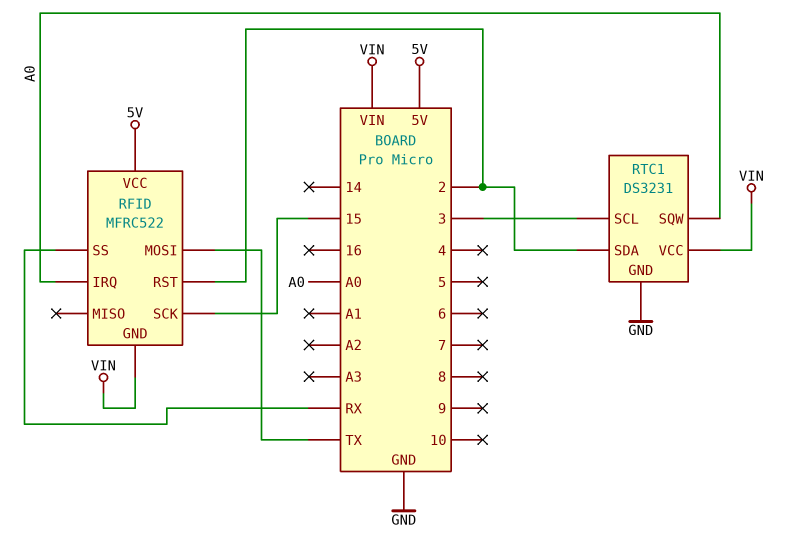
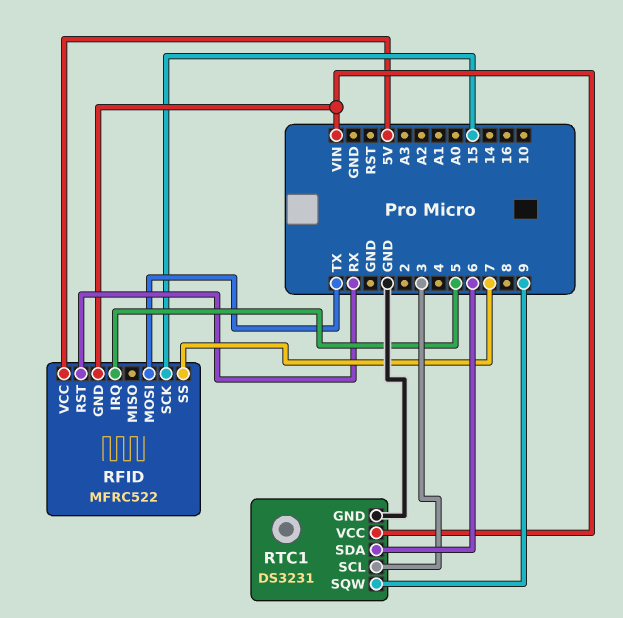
RFID pin IRQ: A0 -> 5
RFID pin RST: 2 -> RX
RFID pin SS: RX -> 7
RTC1 pin SDA: 2 -> 6
RTC1 pin SQW: A0 -> 9

